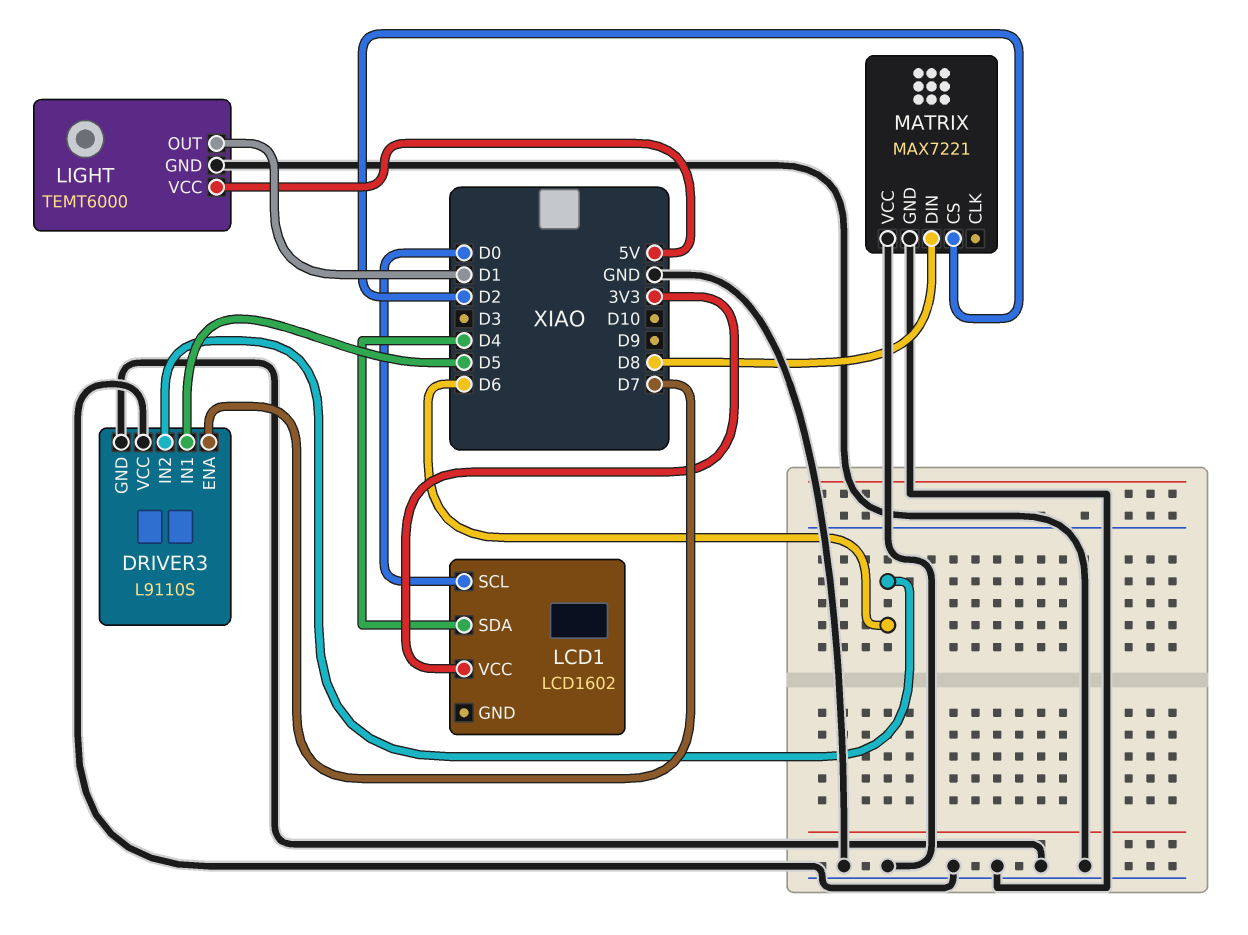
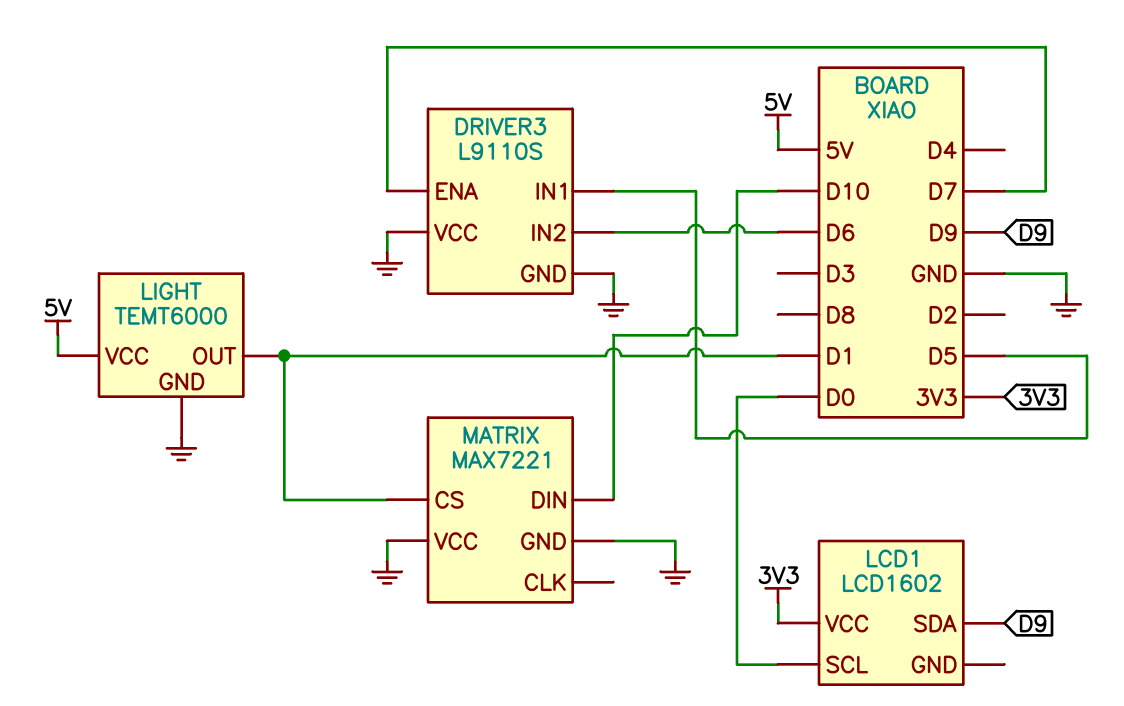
LCD1 pin SDA: D4 -> D9
MATRIX pin CS: D2 -> D1
MATRIX pin DIN: D8 -> D10

